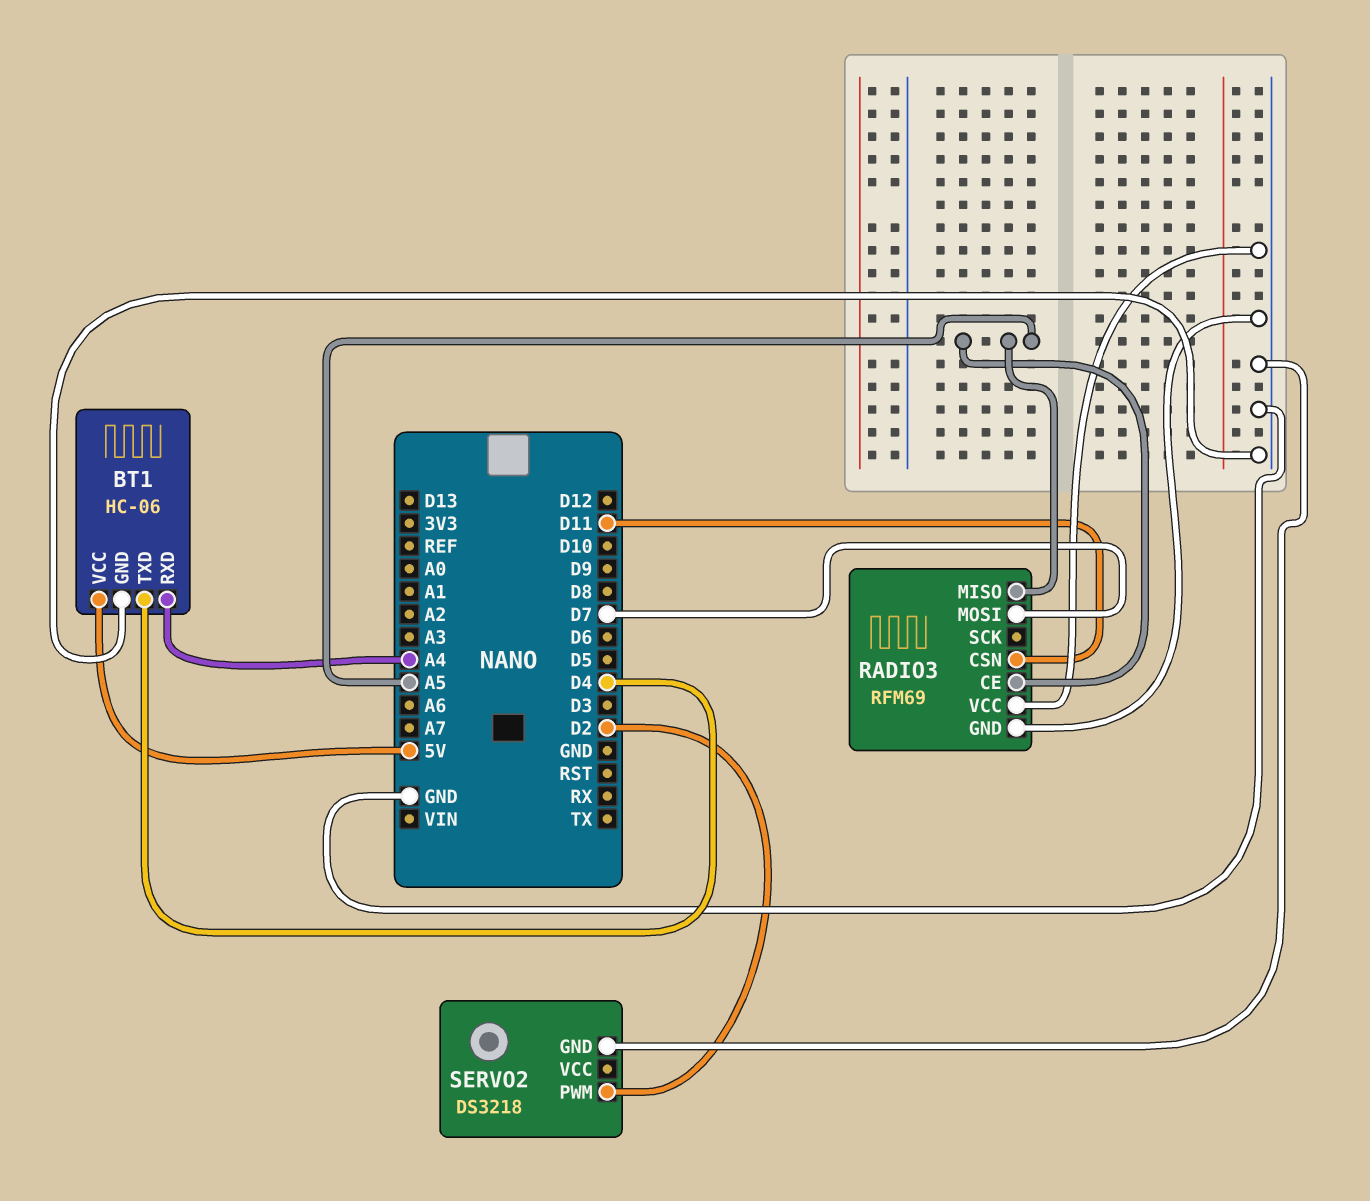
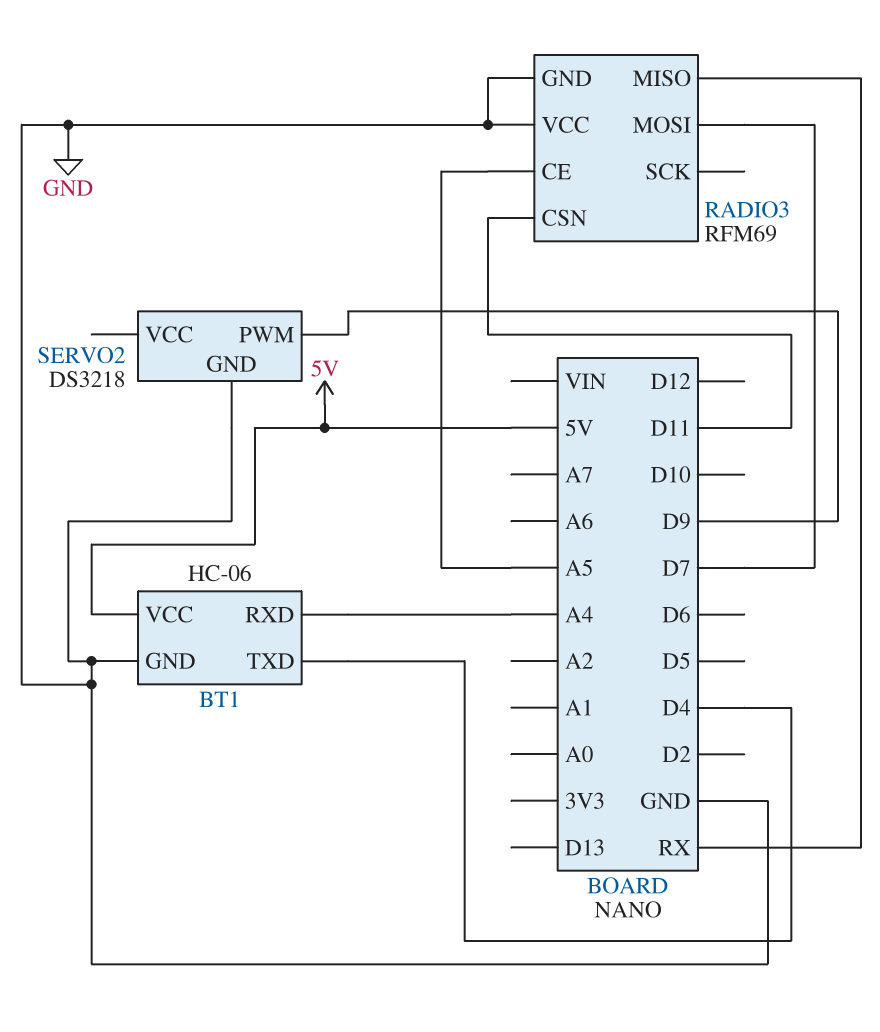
RADIO3 pin MISO: A5 -> RX
SERVO2 pin PWM: D2 -> D9

